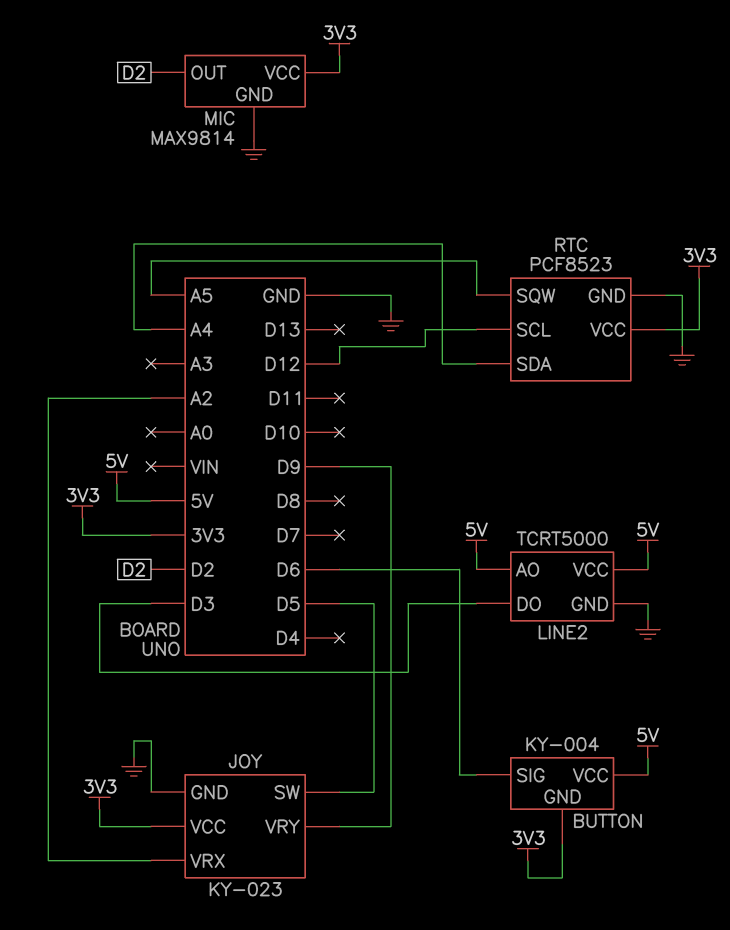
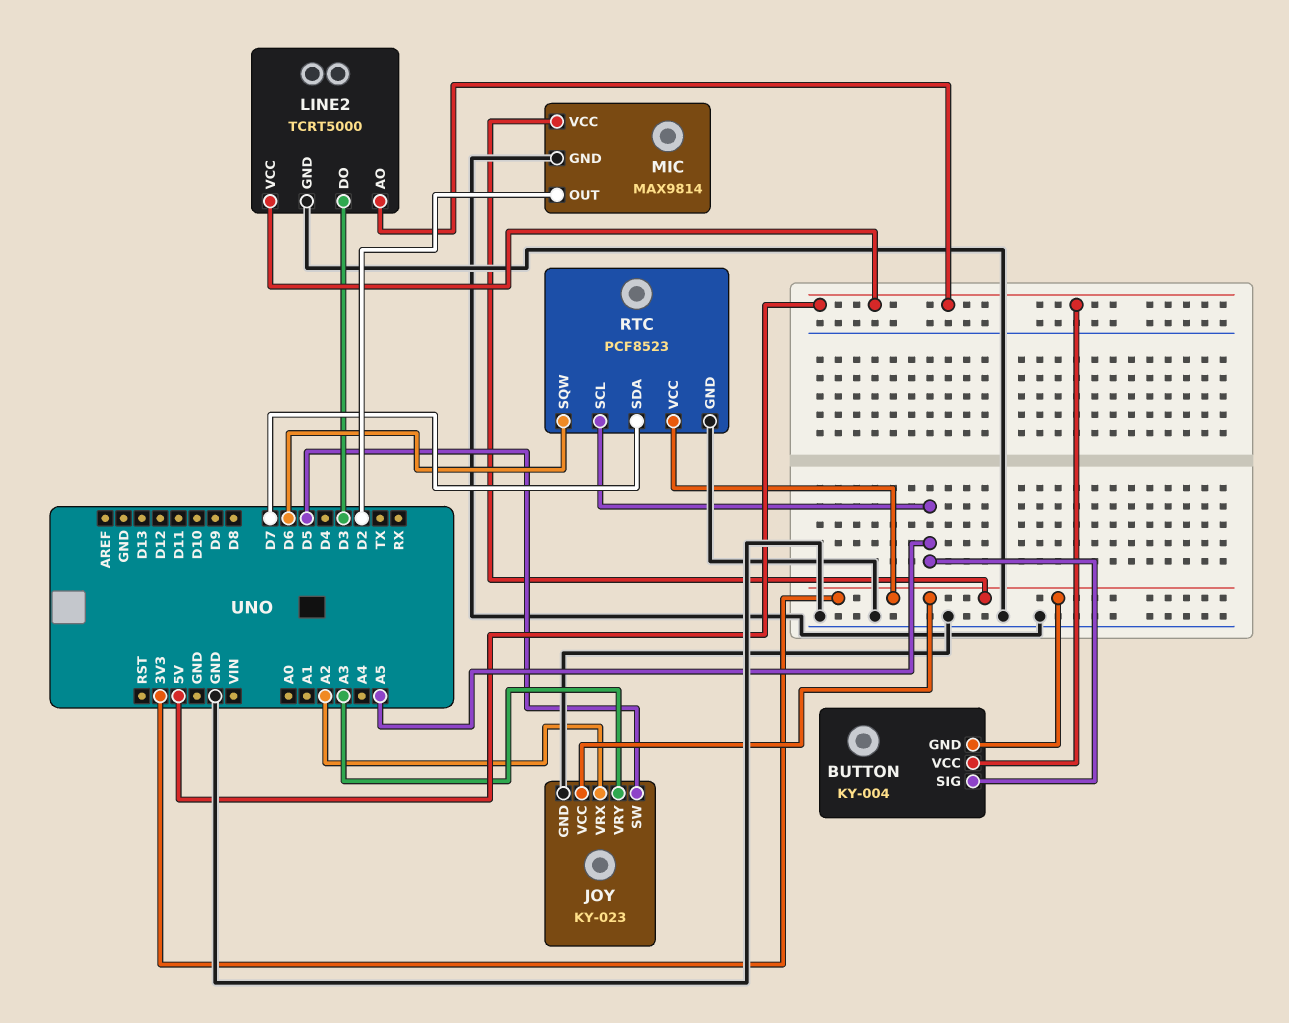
BUTTON pin SIG: D6 -> A5
JOY pin VRY: D9 -> A3
RTC pin SCL: D12 -> A5
RTC pin SDA: A4 -> D7
RTC pin SQW: A5 -> D6

